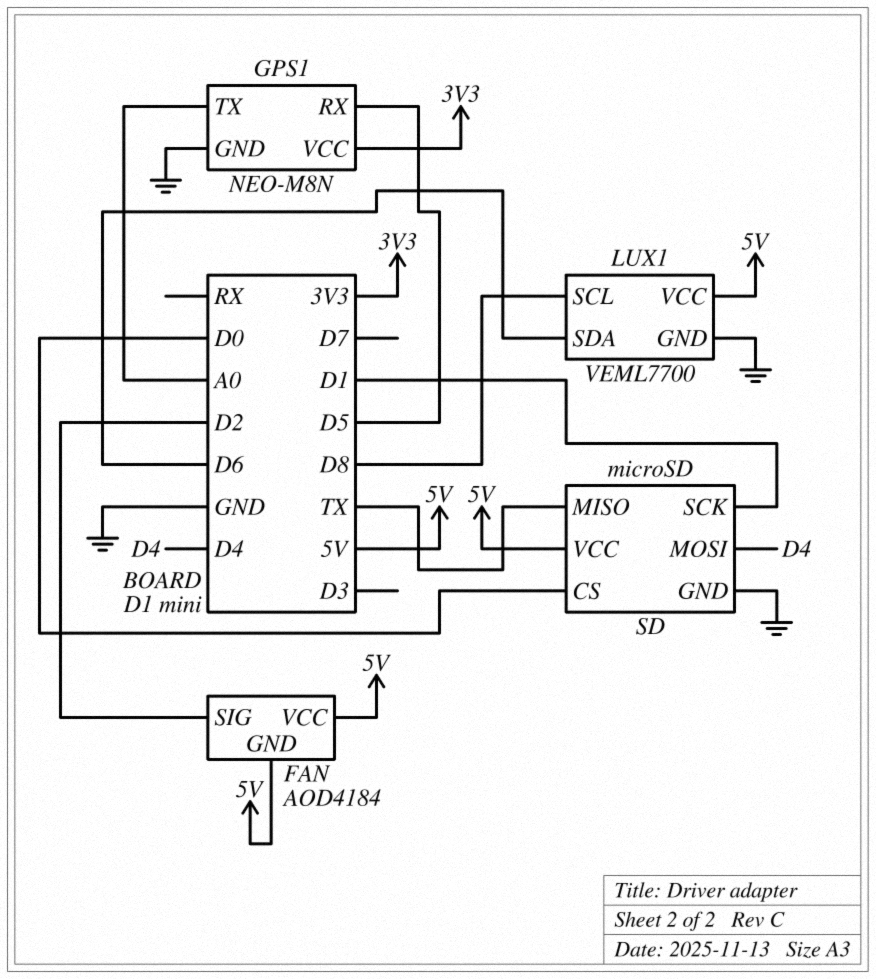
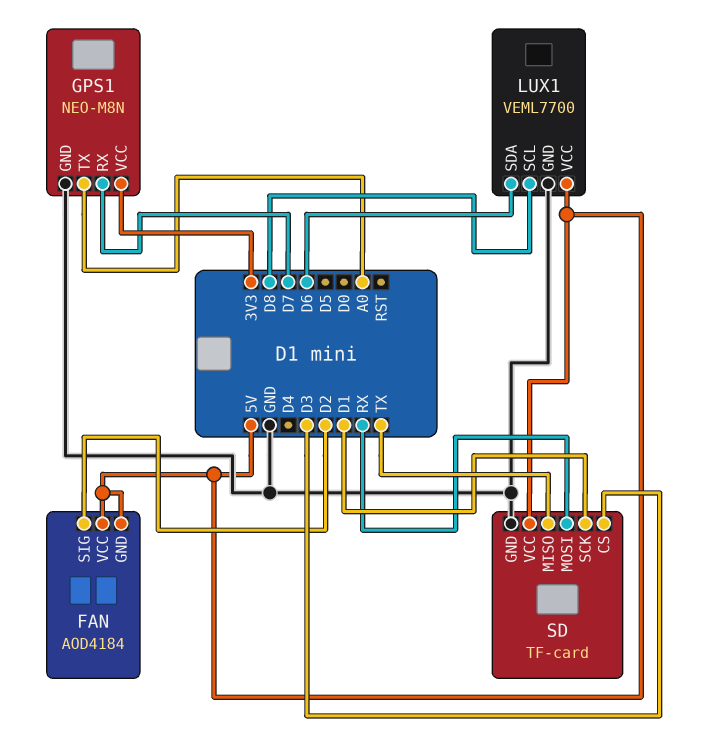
GPS1 pin RX: D5 -> D7
SD: microSD -> TF-card
SD pin CS: D0 -> D3
SD pin MOSI: D4 -> RX

